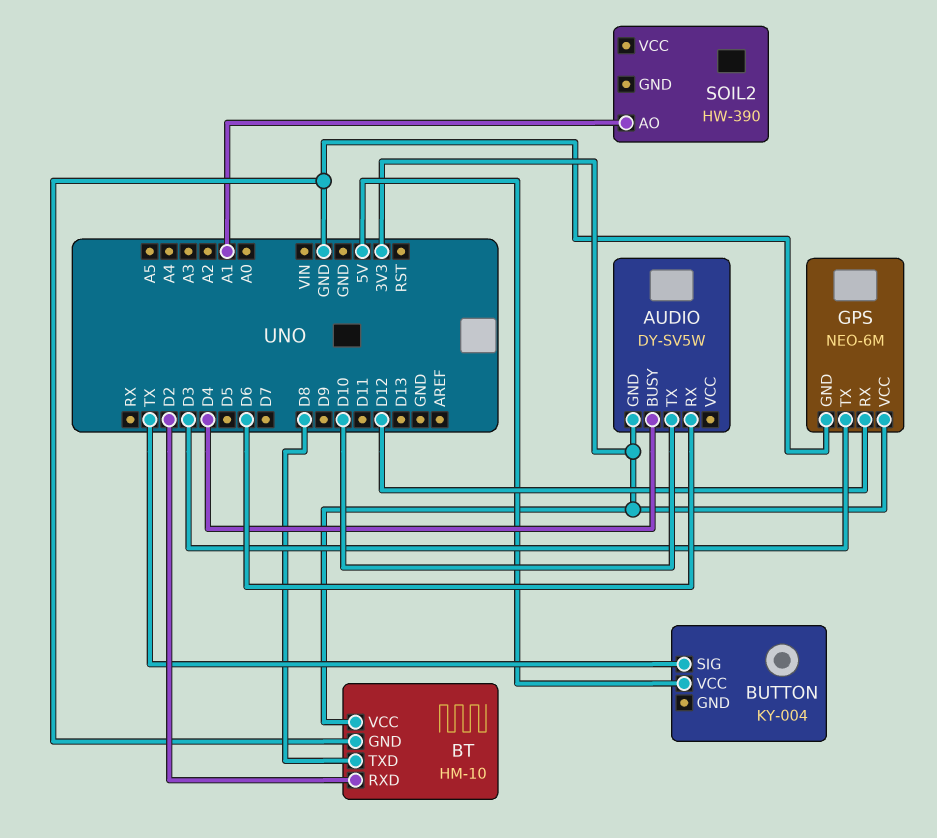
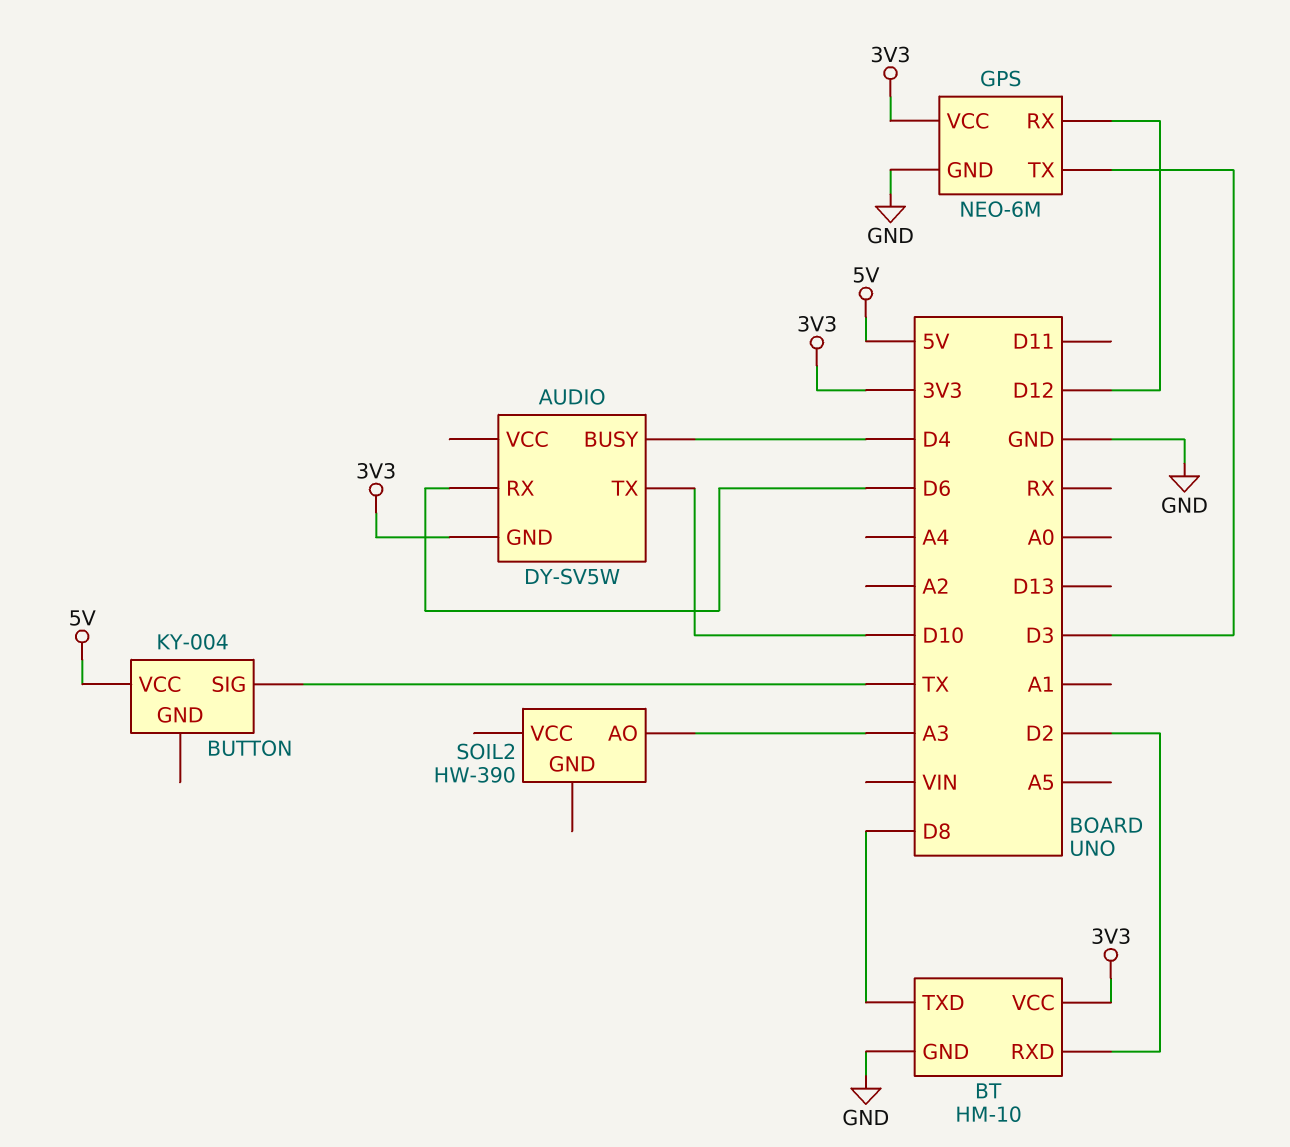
SOIL2 pin AO: A1 -> A3

